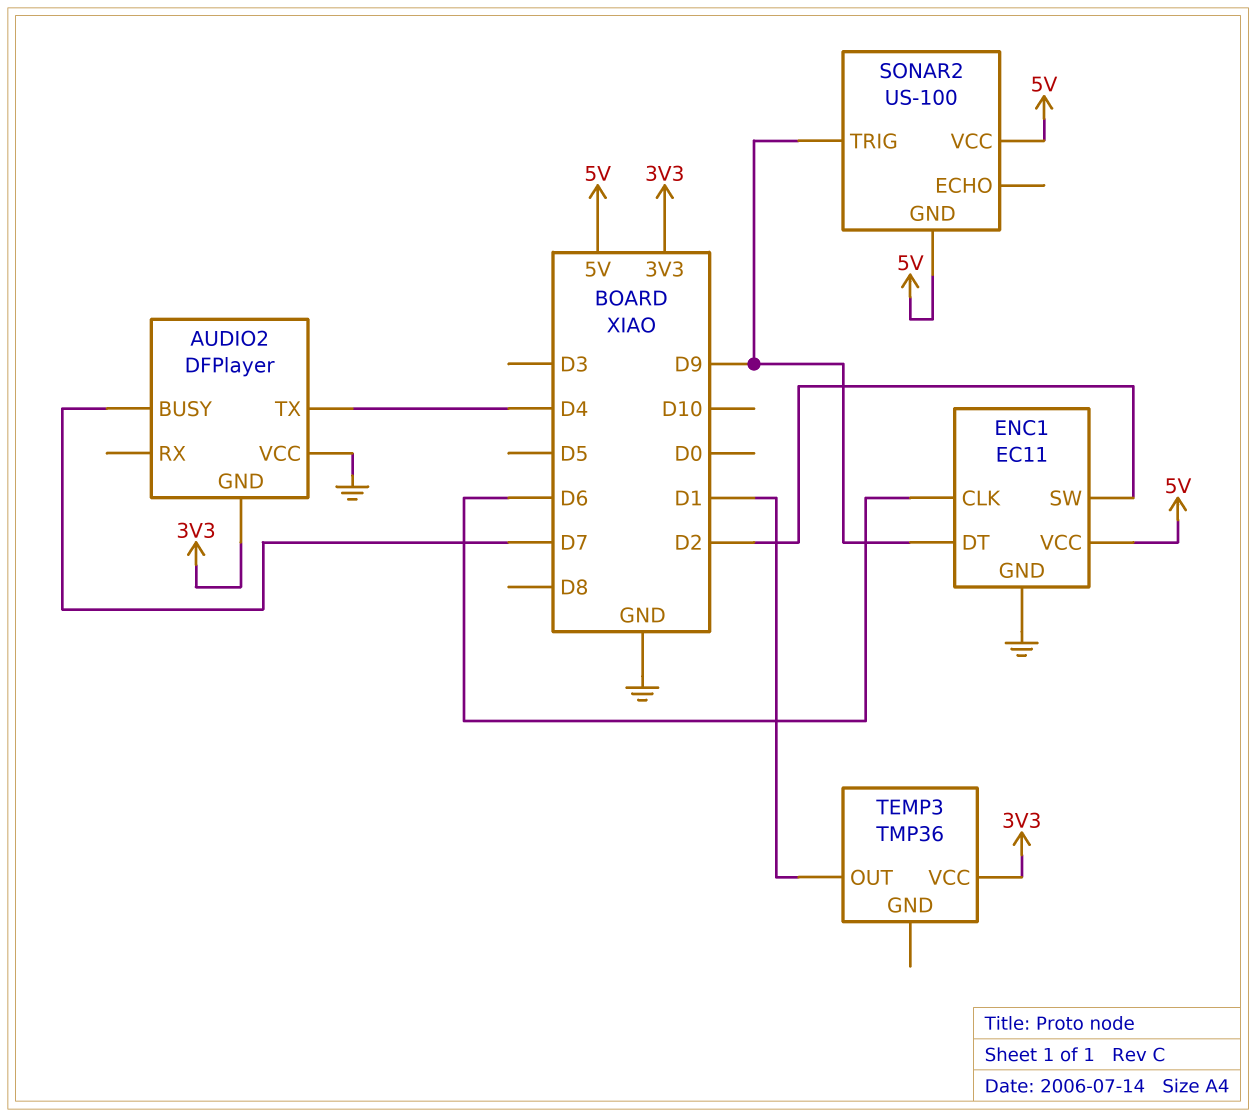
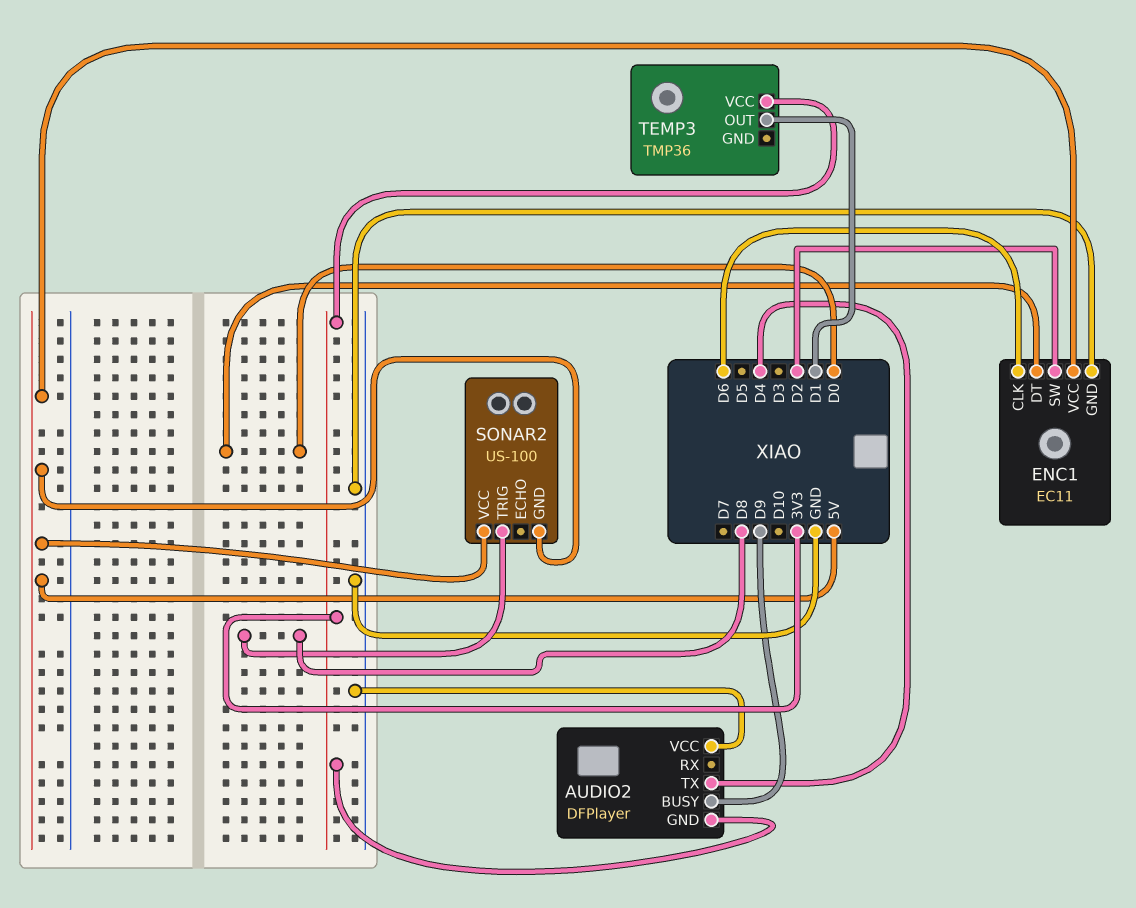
AUDIO2 pin BUSY: D7 -> D9
ENC1 pin DT: D9 -> D0
SONAR2 pin TRIG: D9 -> D8

